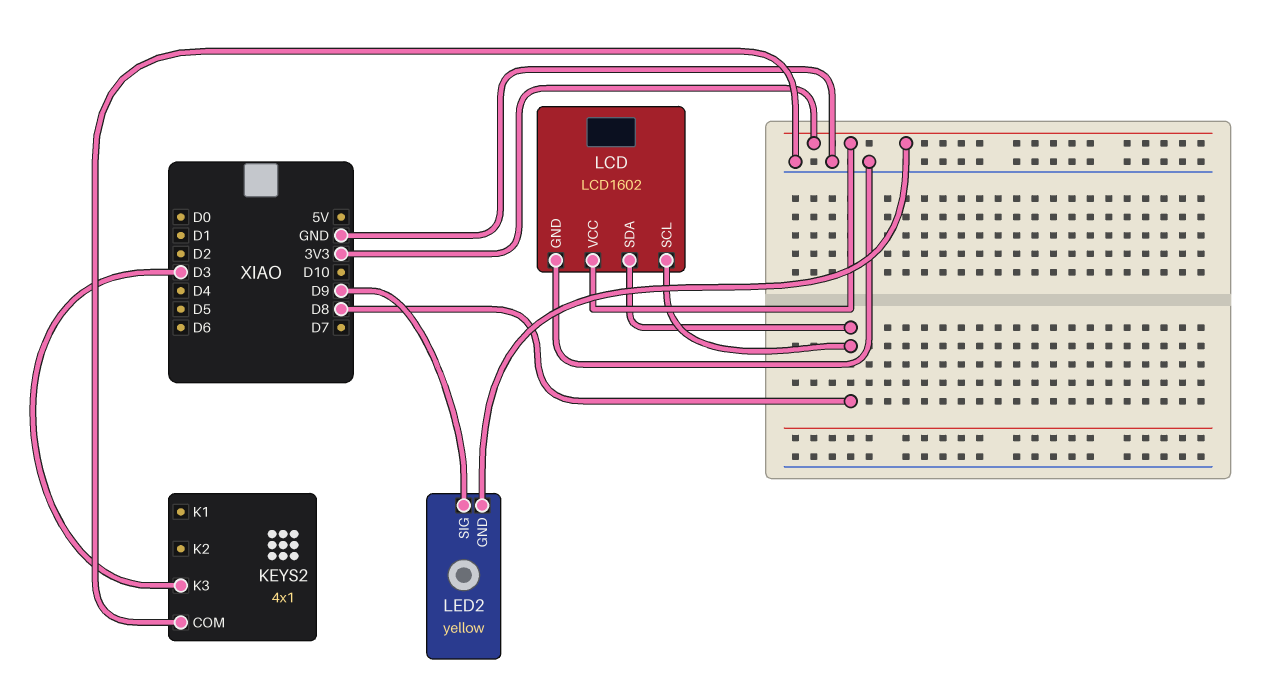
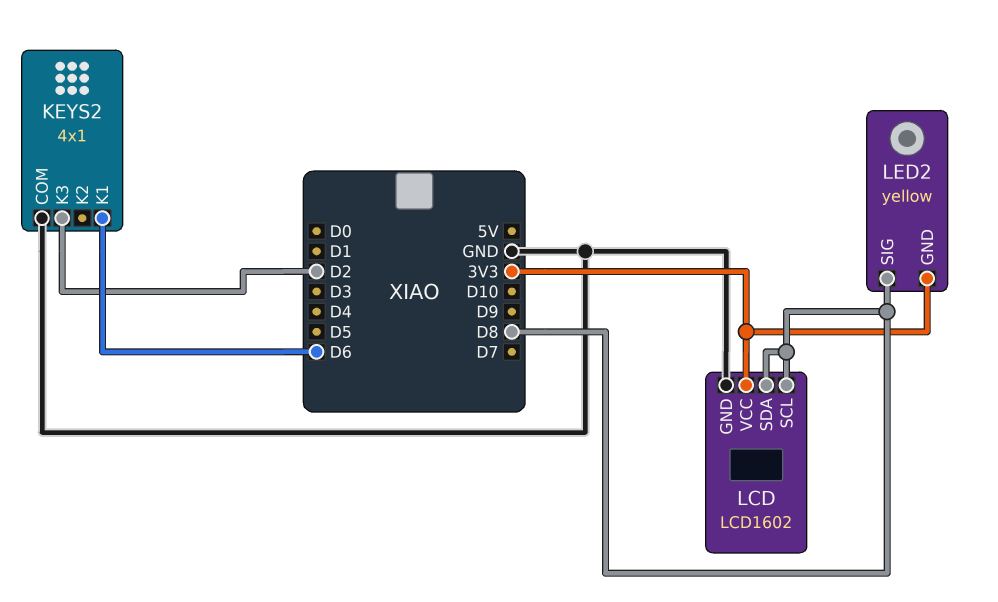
KEYS2 pin K1: none -> D6
KEYS2 pin K3: D3 -> D2
LED2 pin SIG: D9 -> D8

